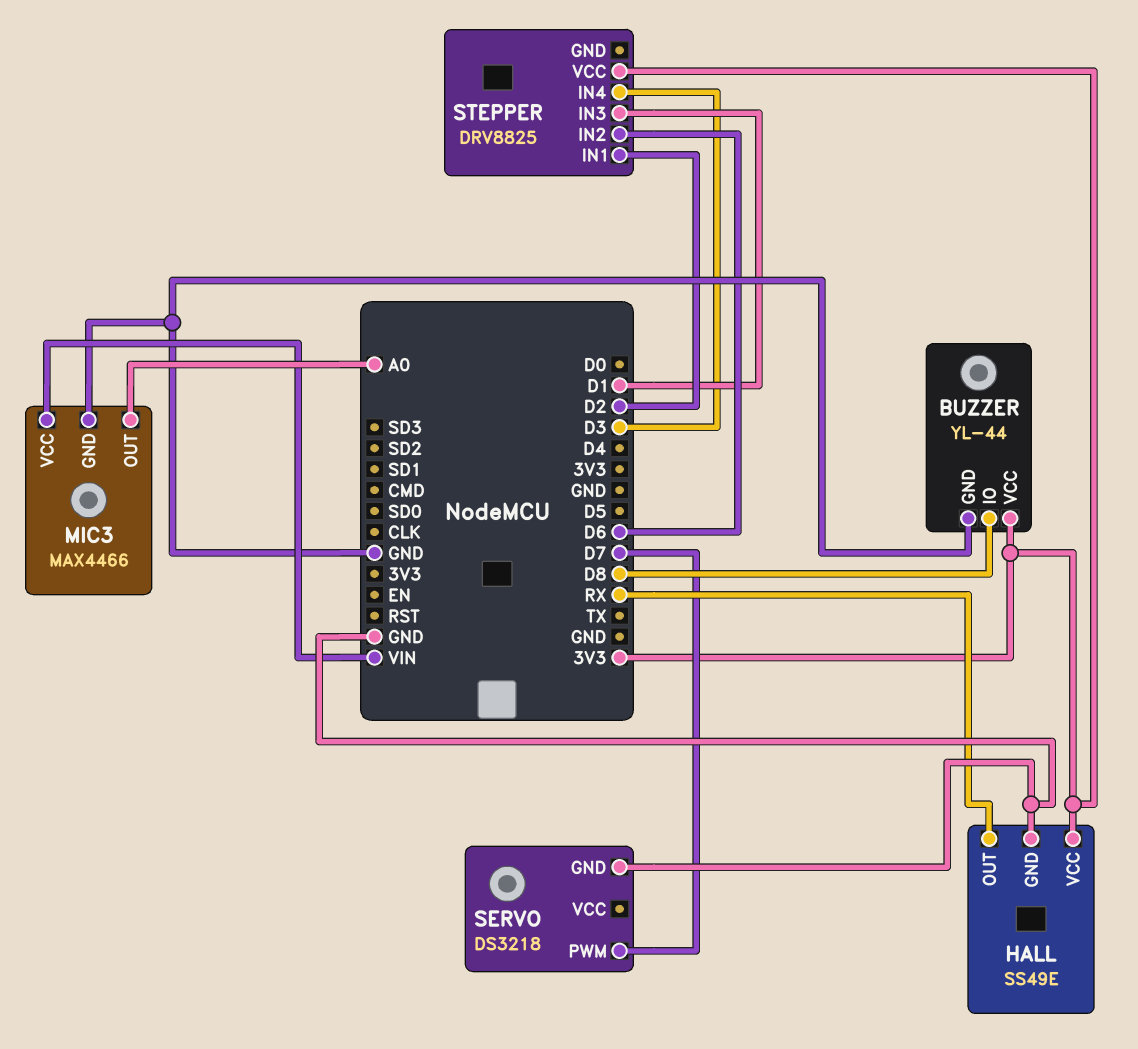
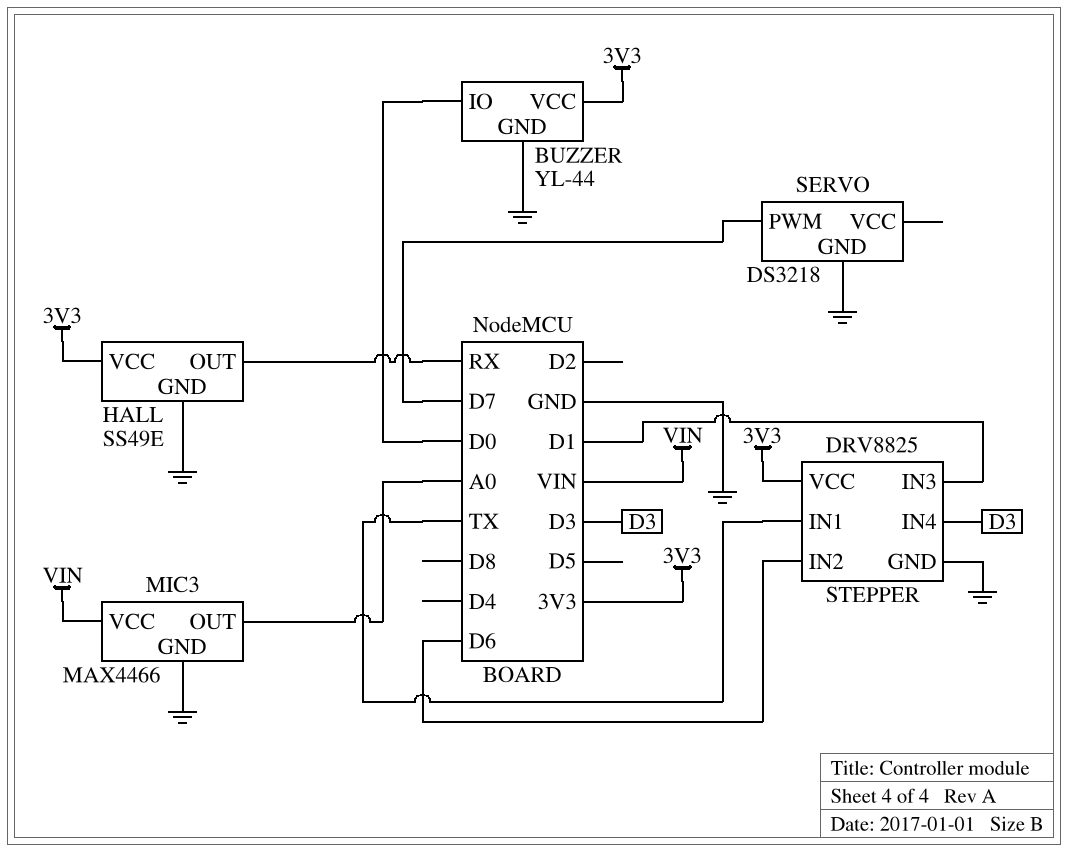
BUZZER pin IO: D8 -> D0
STEPPER pin GND: none -> GND
STEPPER pin IN1: D2 -> TX

